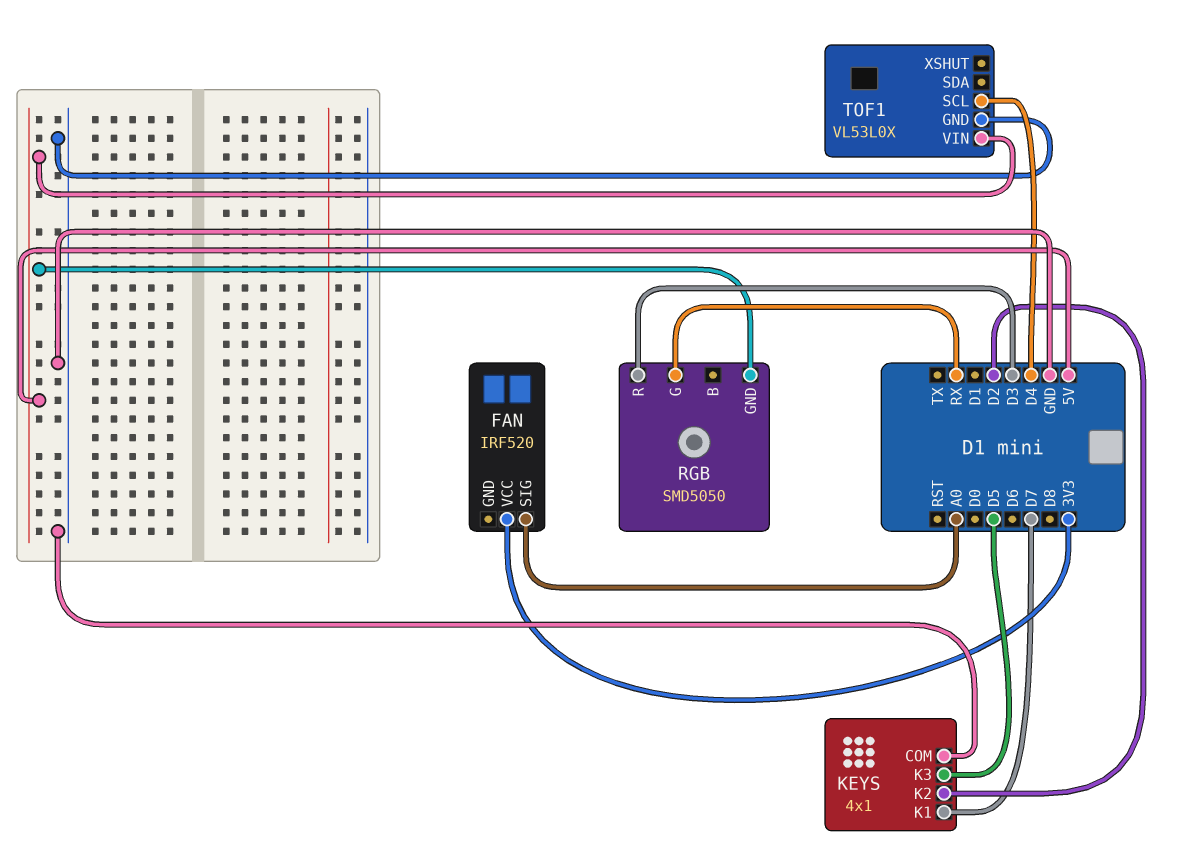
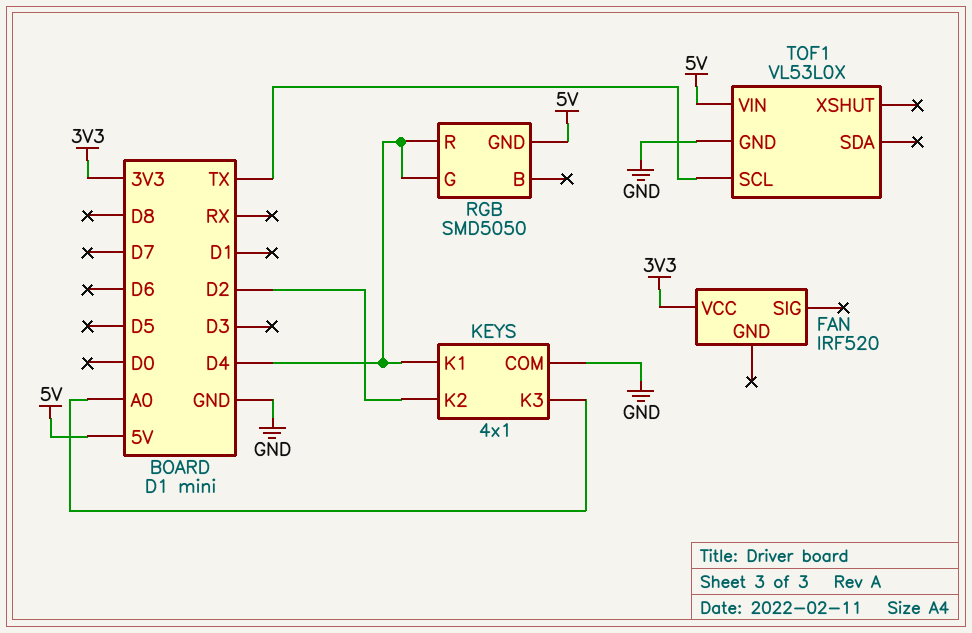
FAN pin SIG: A0 -> none
KEYS pin K1: D7 -> D4
KEYS pin K3: D5 -> A0
RGB pin G: RX -> D4
RGB pin R: D3 -> D4
TOF1 pin SCL: D4 -> TX

